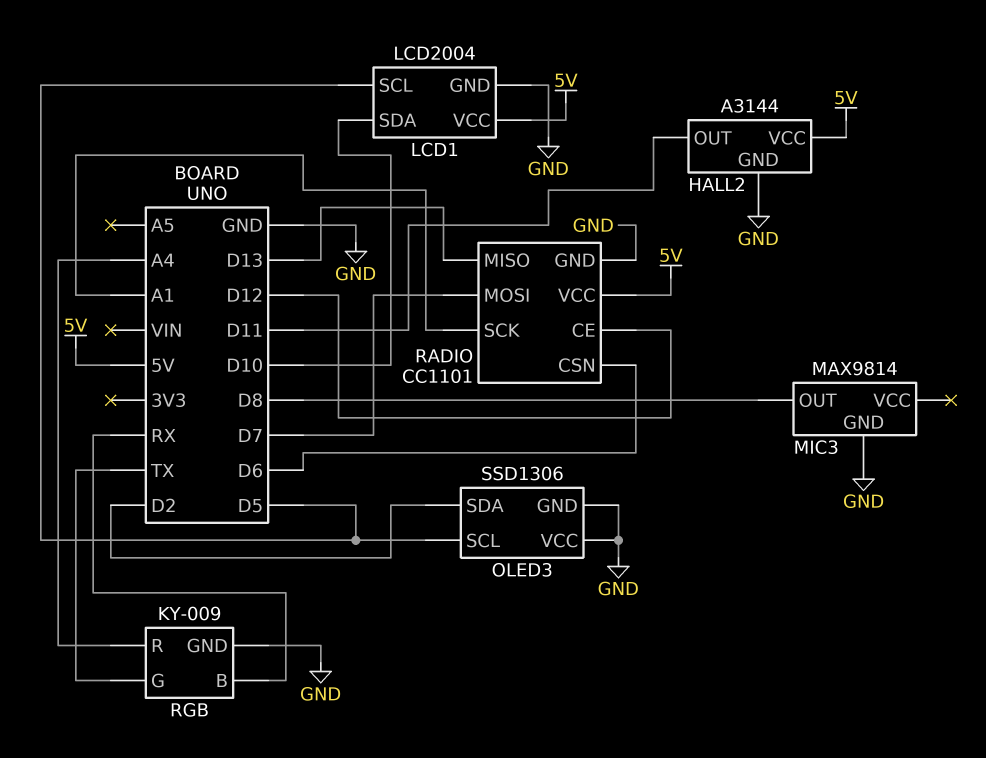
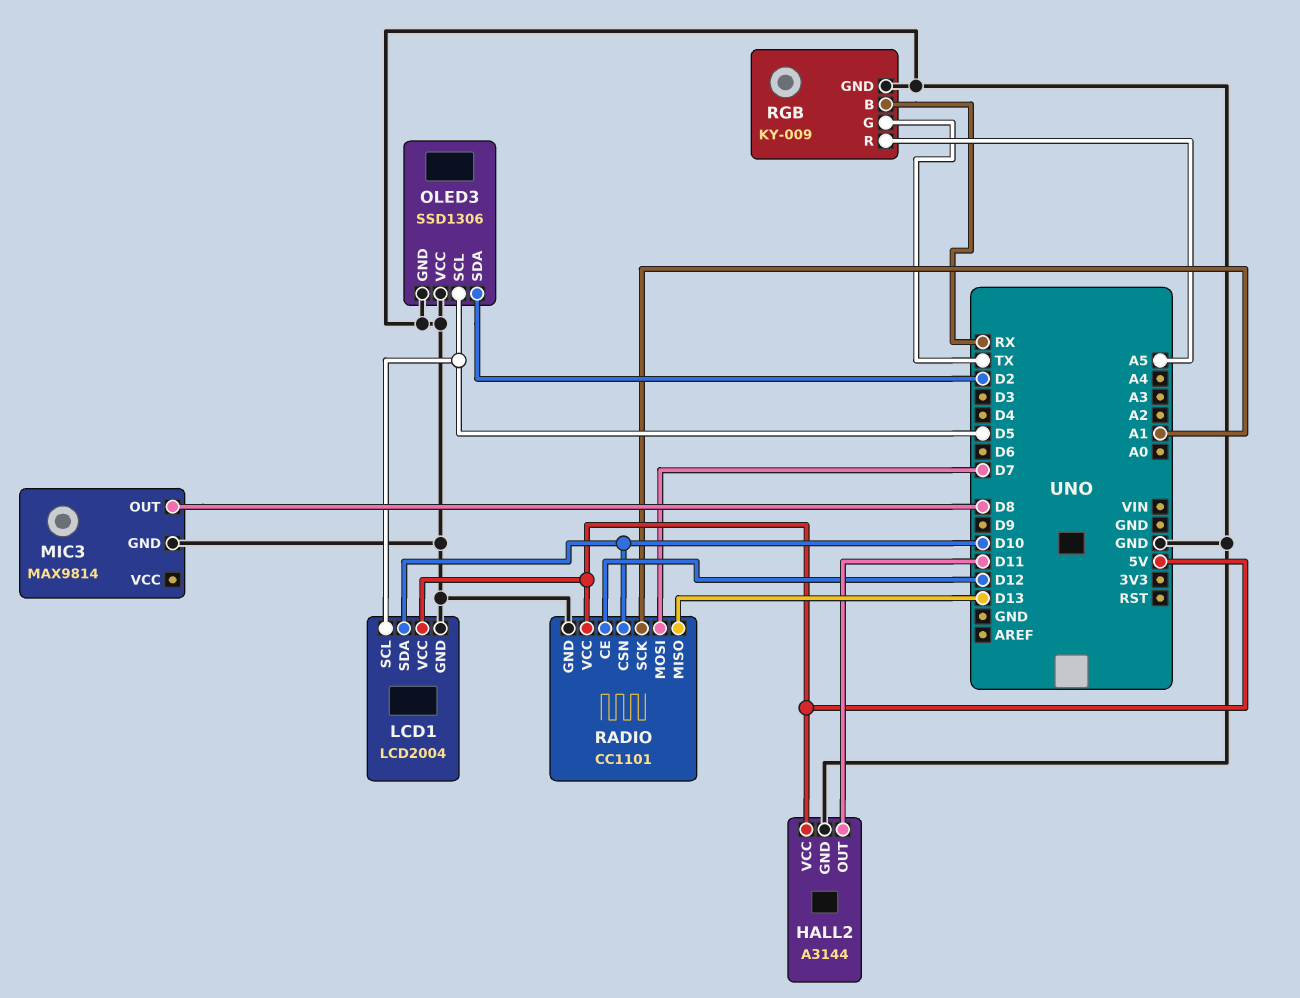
RADIO pin CSN: D6 -> D10
RGB pin R: A4 -> A5

